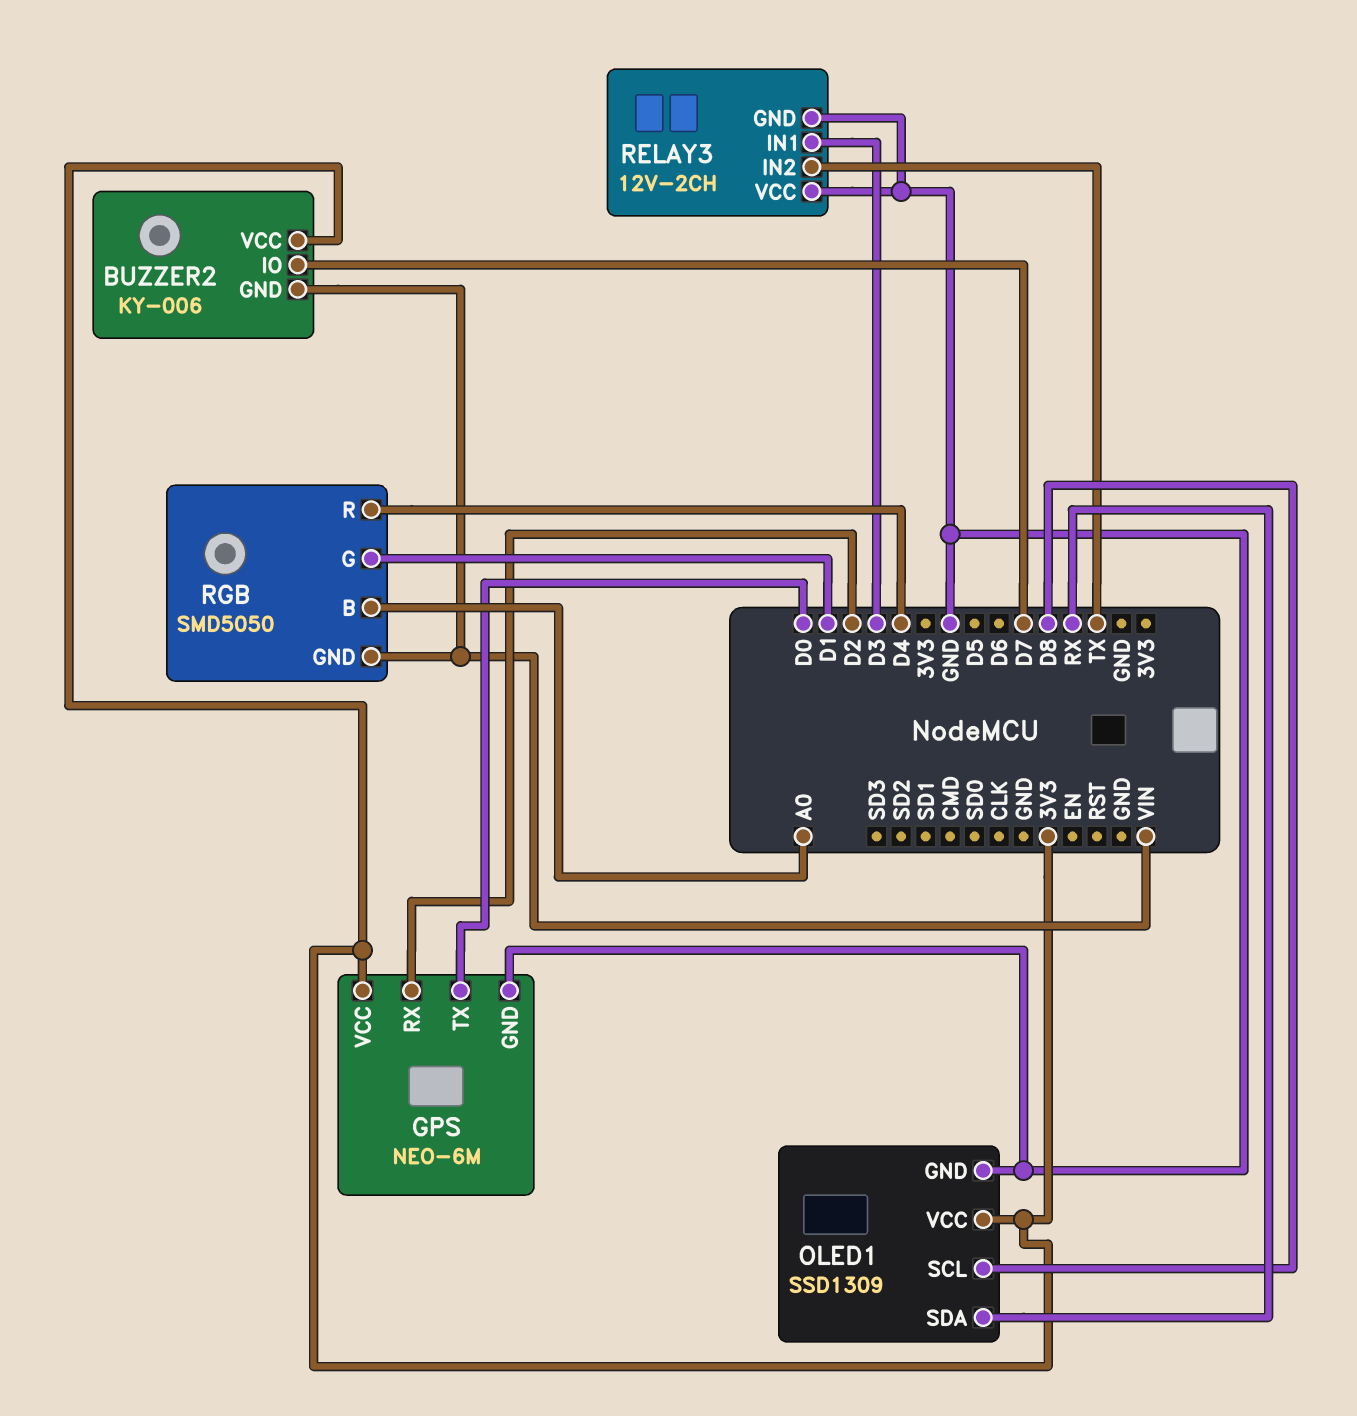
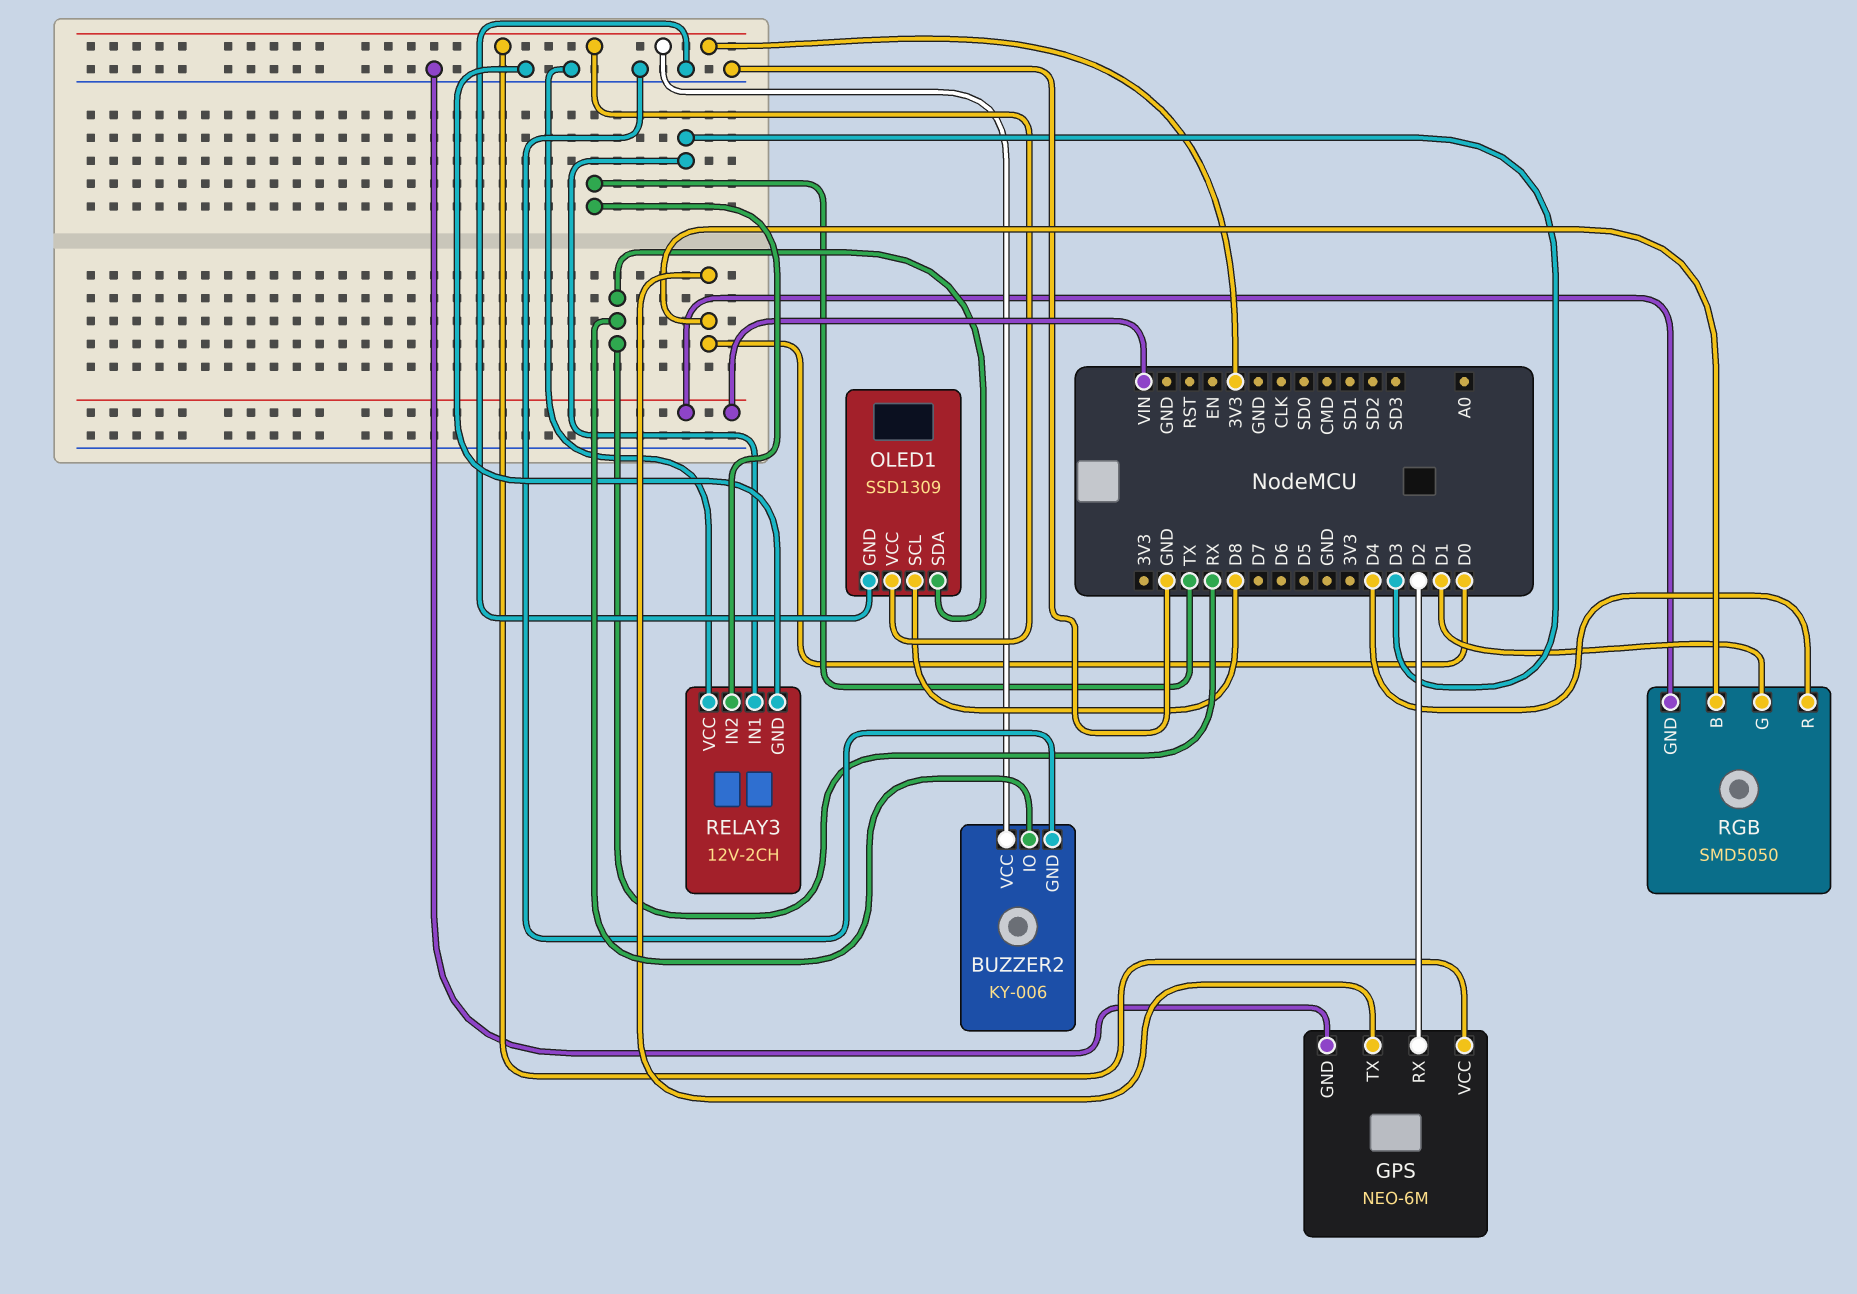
BUZZER2 pin GND: VIN -> GND
BUZZER2 pin IO: D7 -> RX
RGB pin B: A0 -> D0

